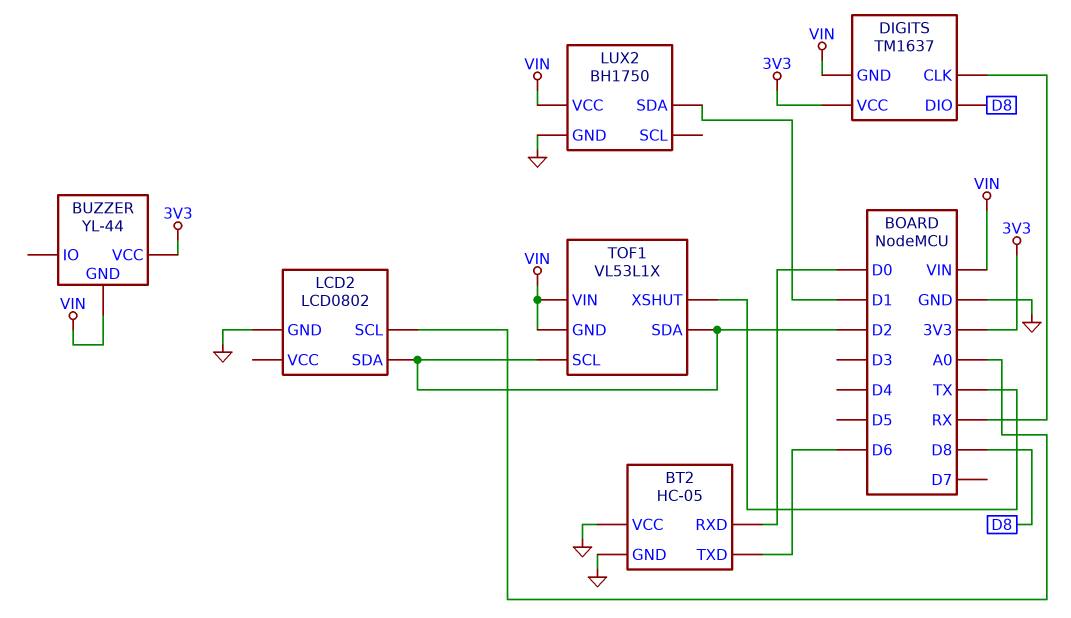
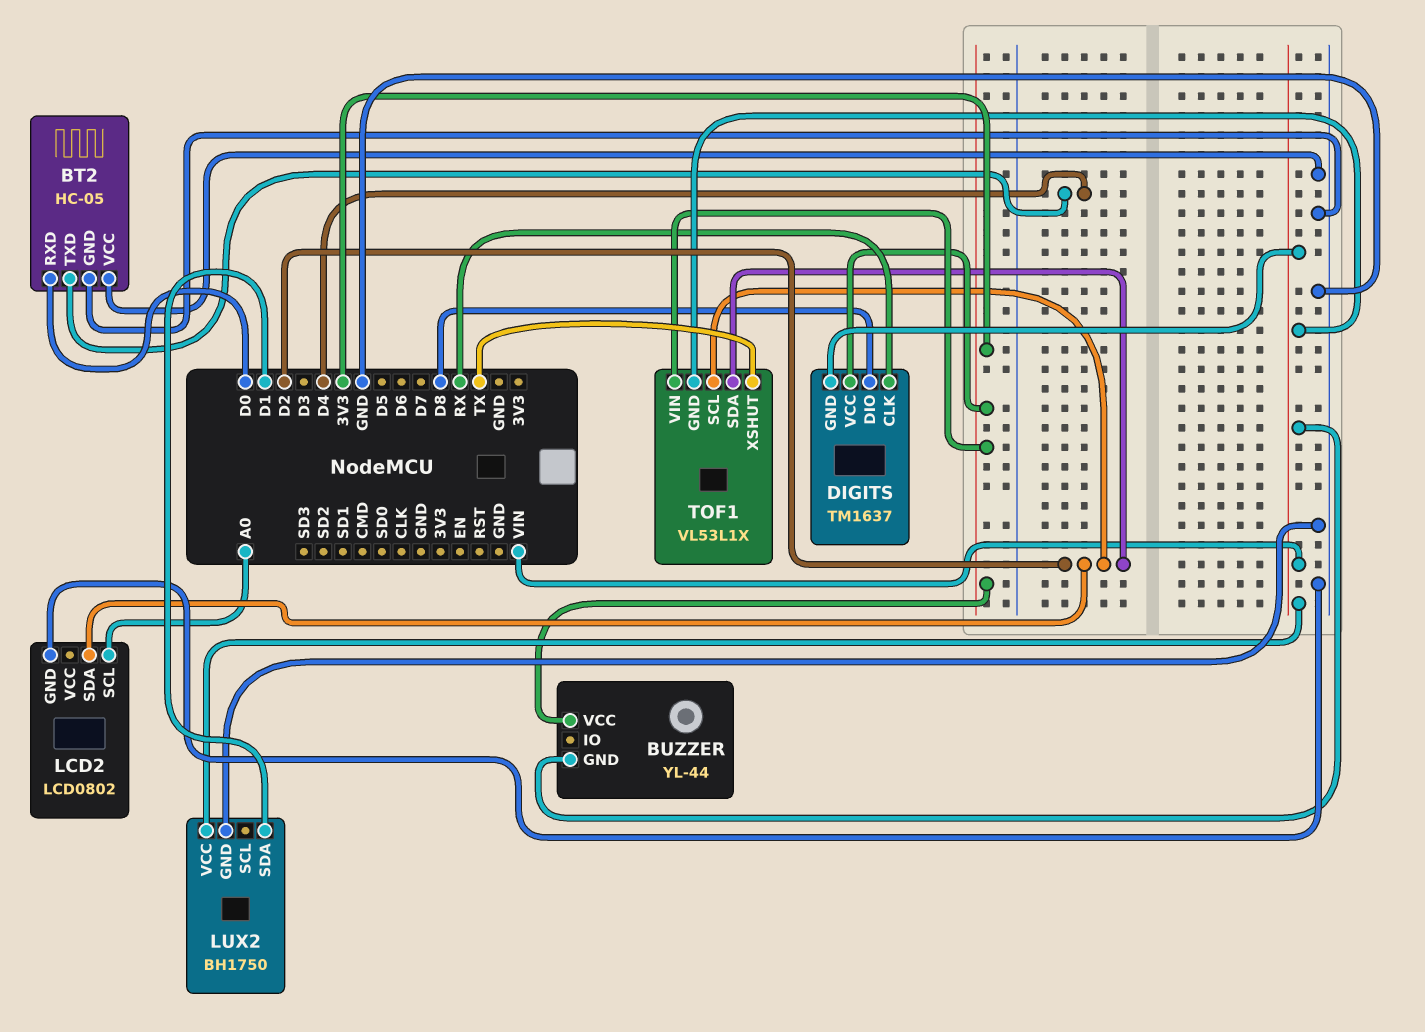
BT2 pin TXD: D6 -> D4
TOF1 pin VIN: VIN -> 3V3

